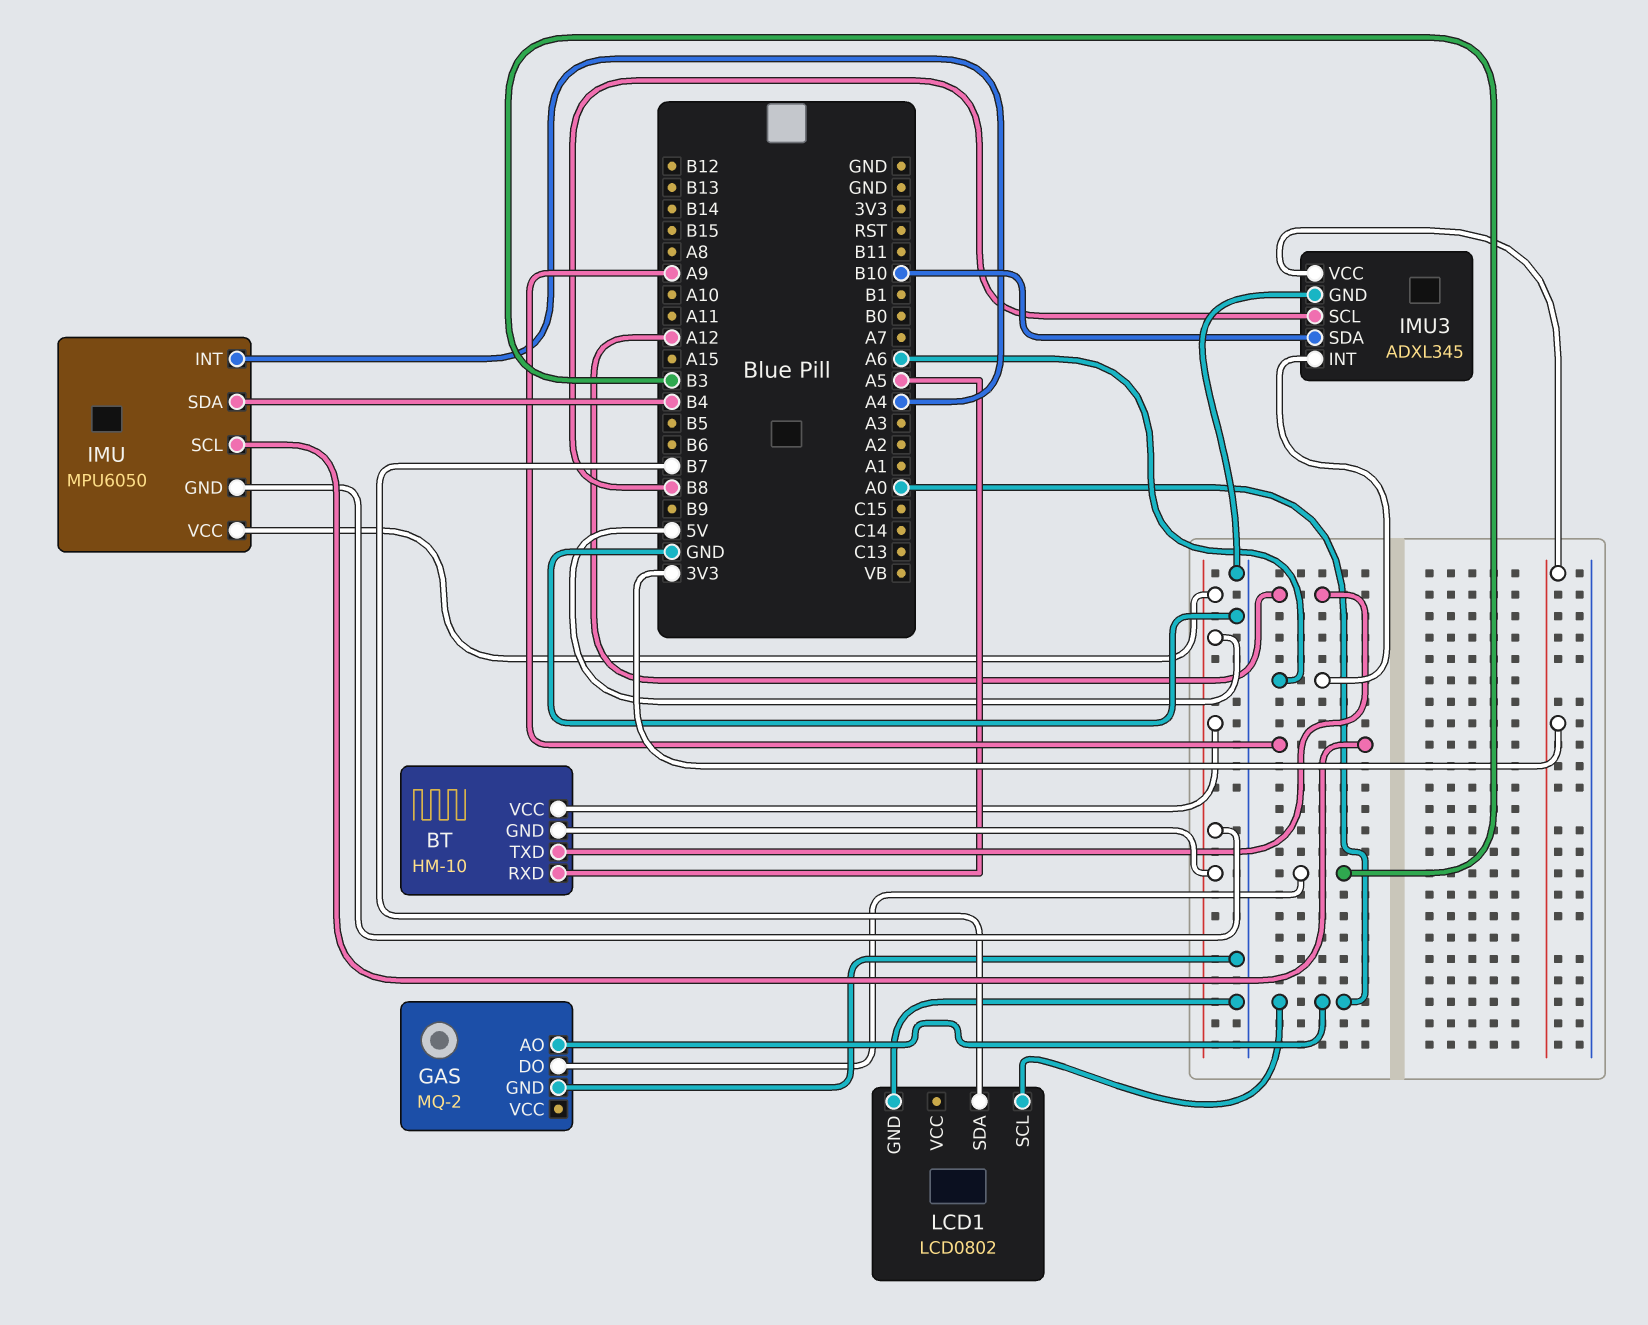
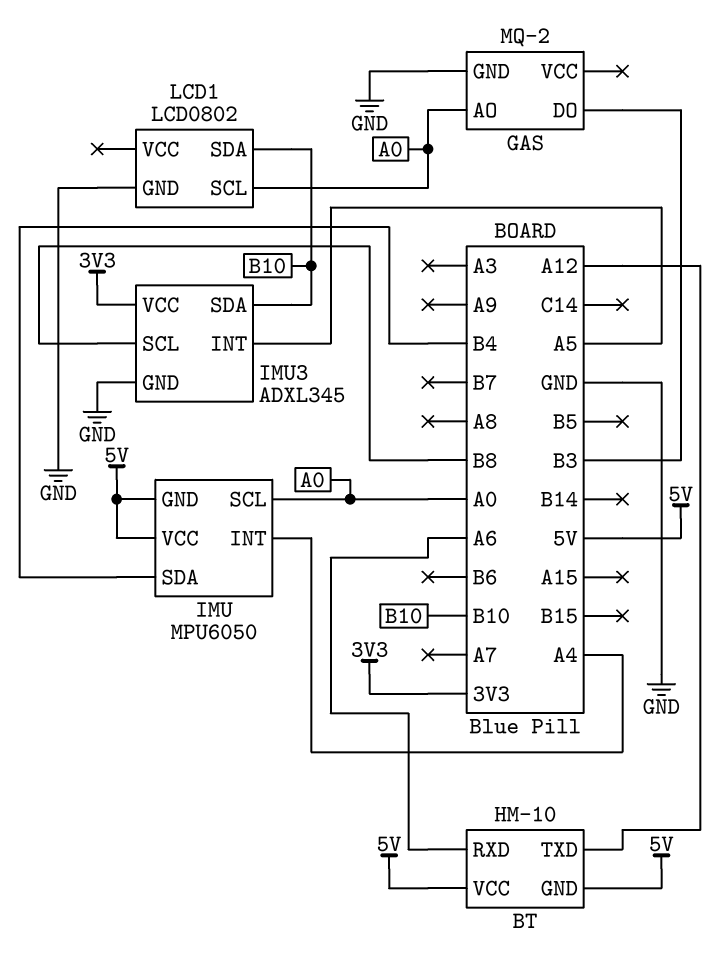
BT pin RXD: A5 -> A6
IMU pin SCL: A9 -> A0
IMU3 pin INT: A6 -> A5
LCD1 pin SDA: B7 -> B10

